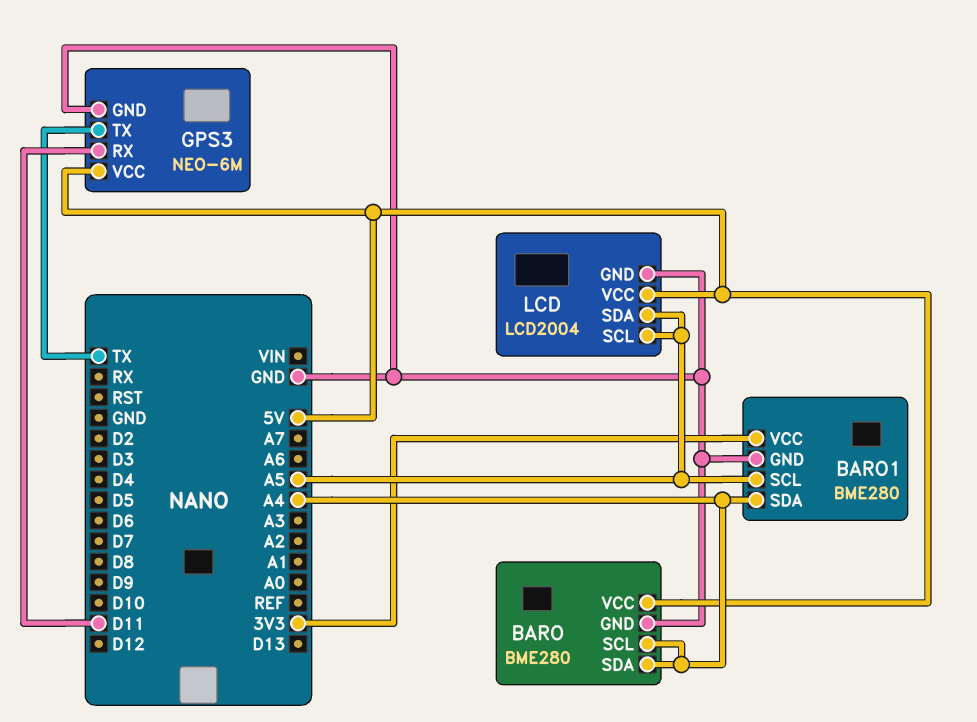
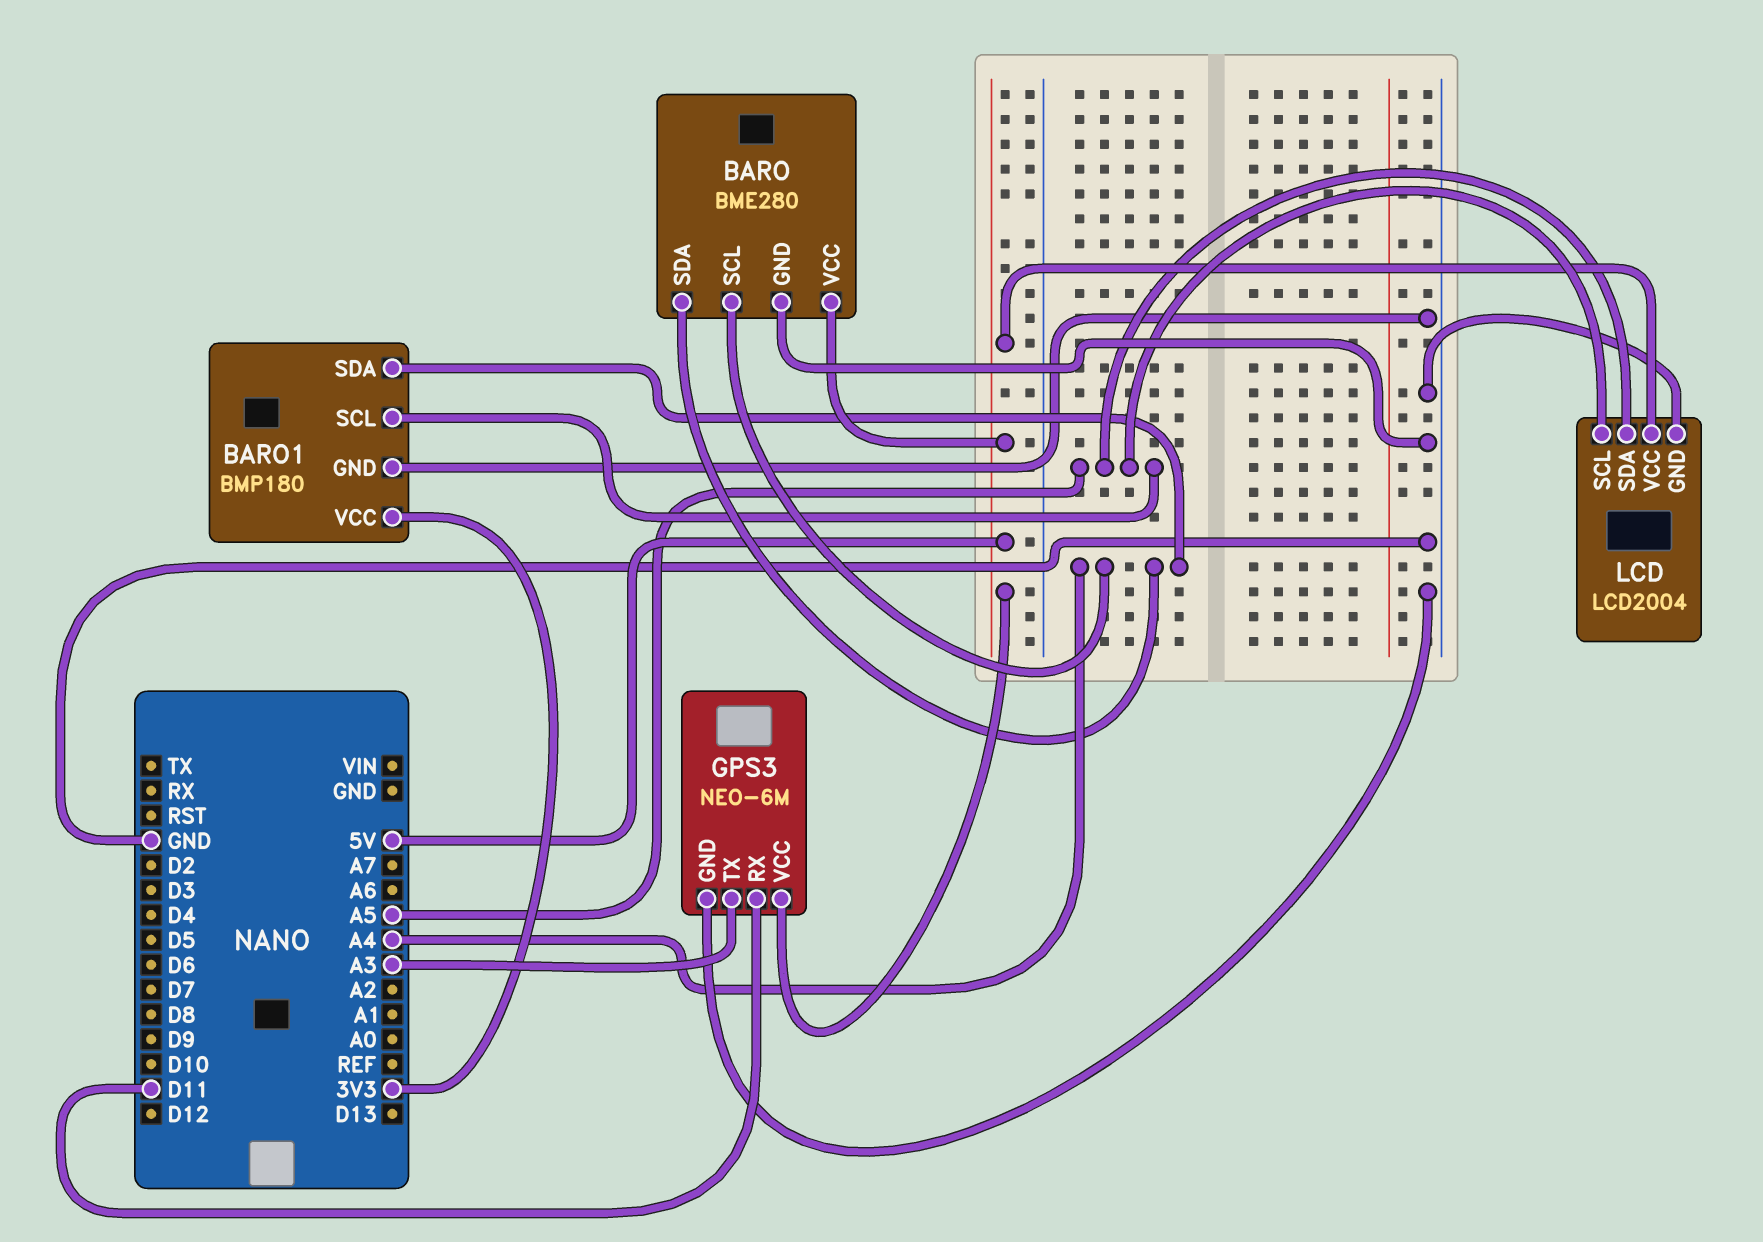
BARO1: BME280 -> BMP180
GPS3 pin TX: TX -> A3

